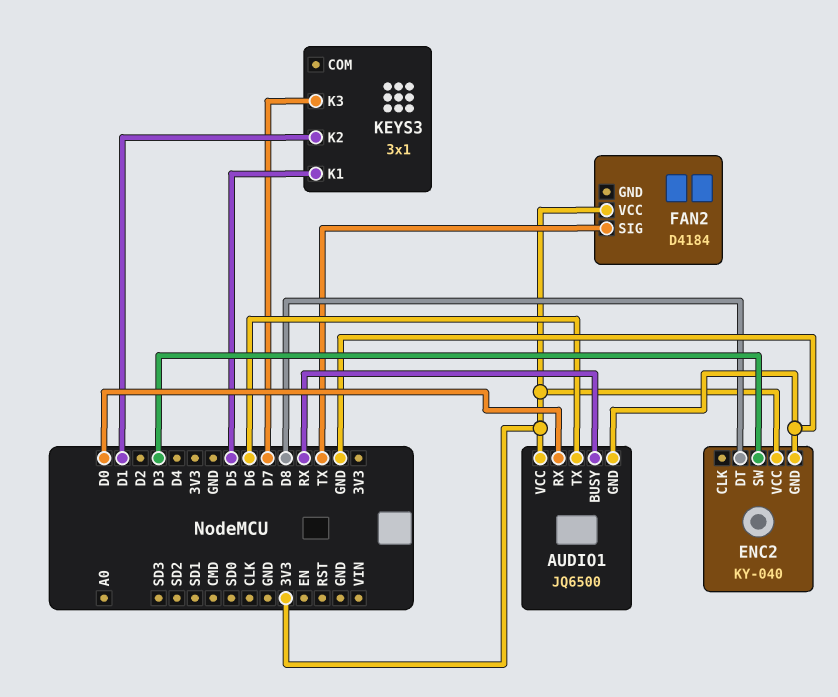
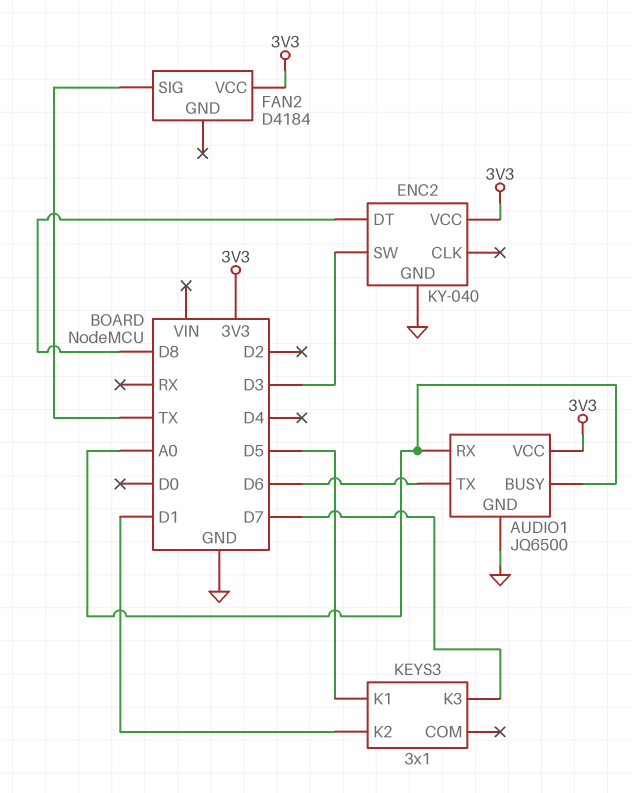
AUDIO1 pin BUSY: RX -> A0
AUDIO1 pin RX: D0 -> A0

